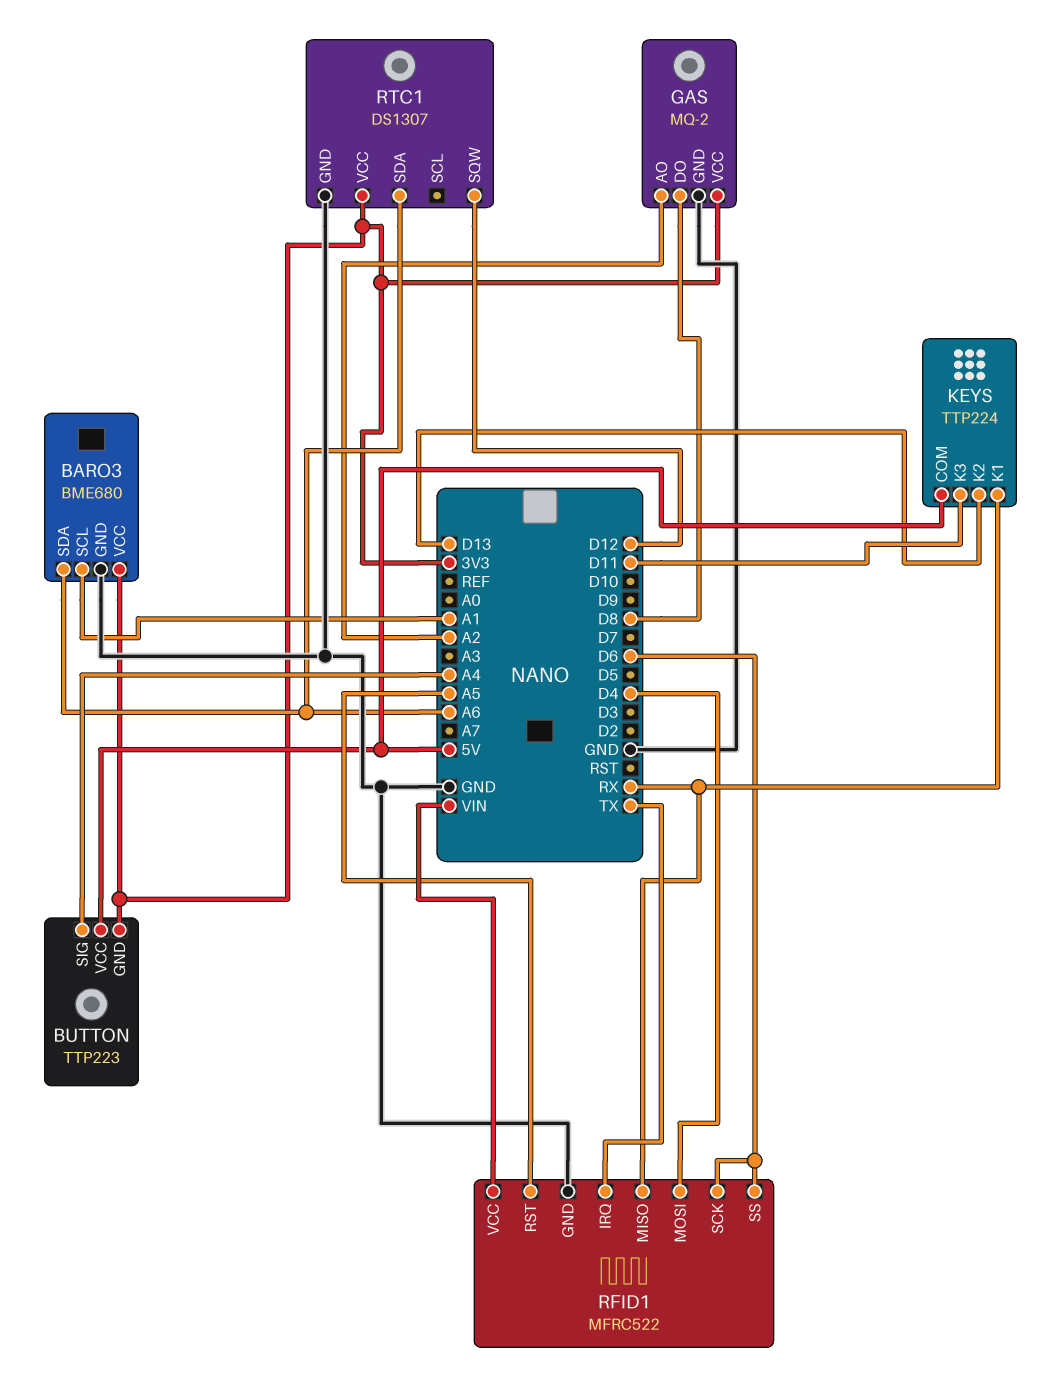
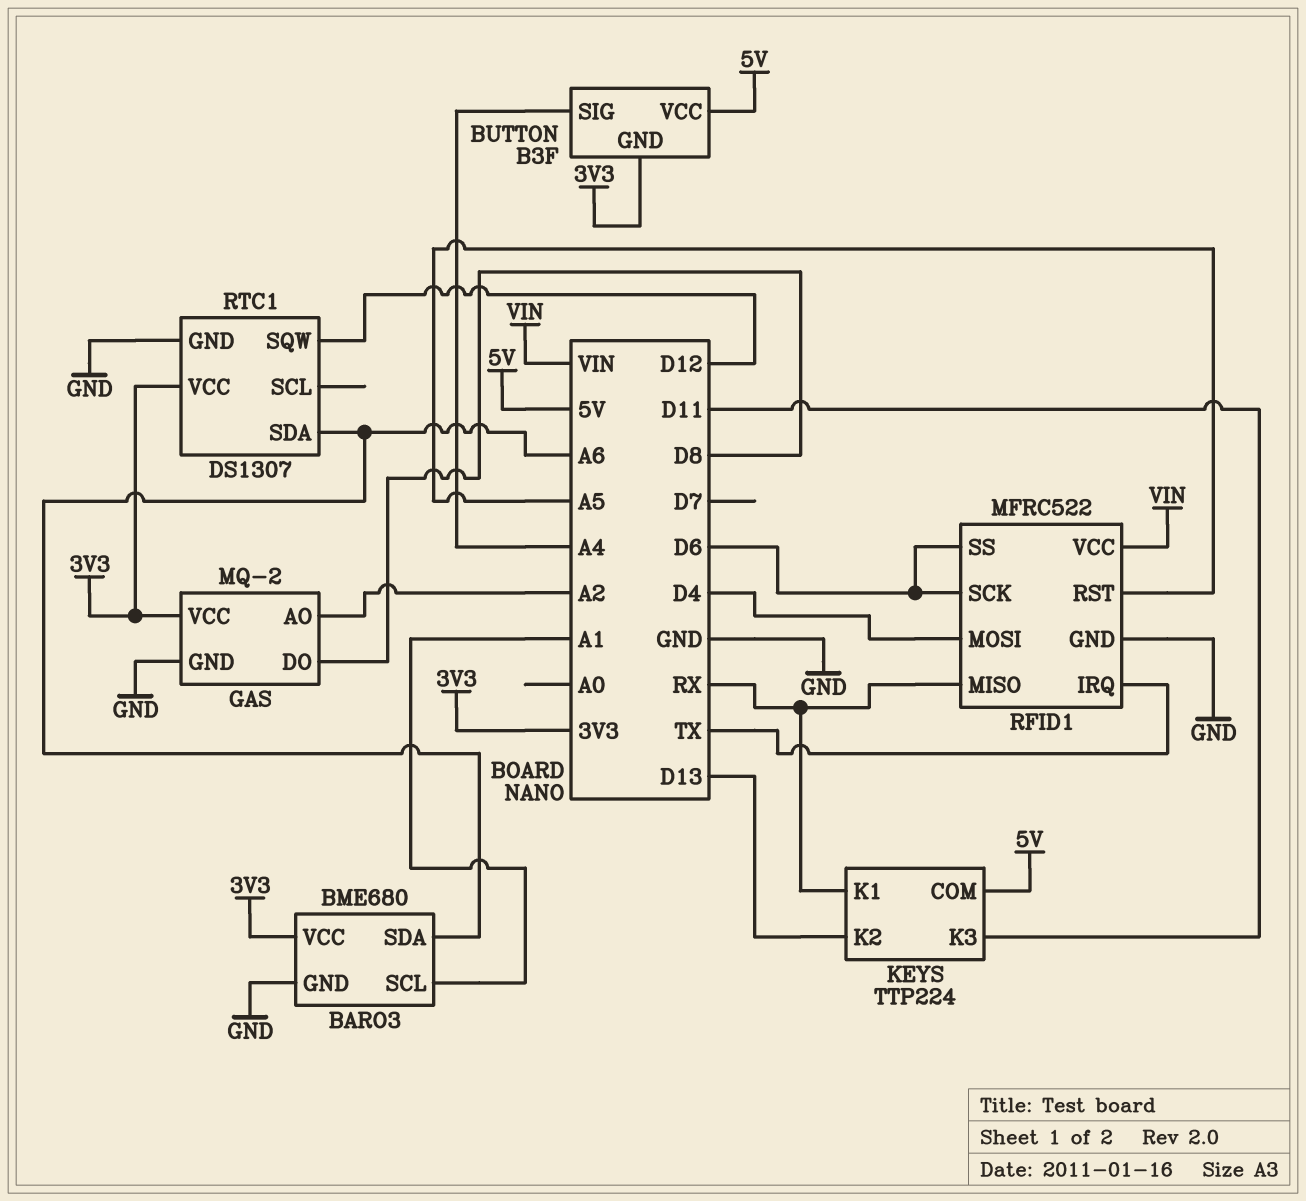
BUTTON: TTP223 -> B3F

